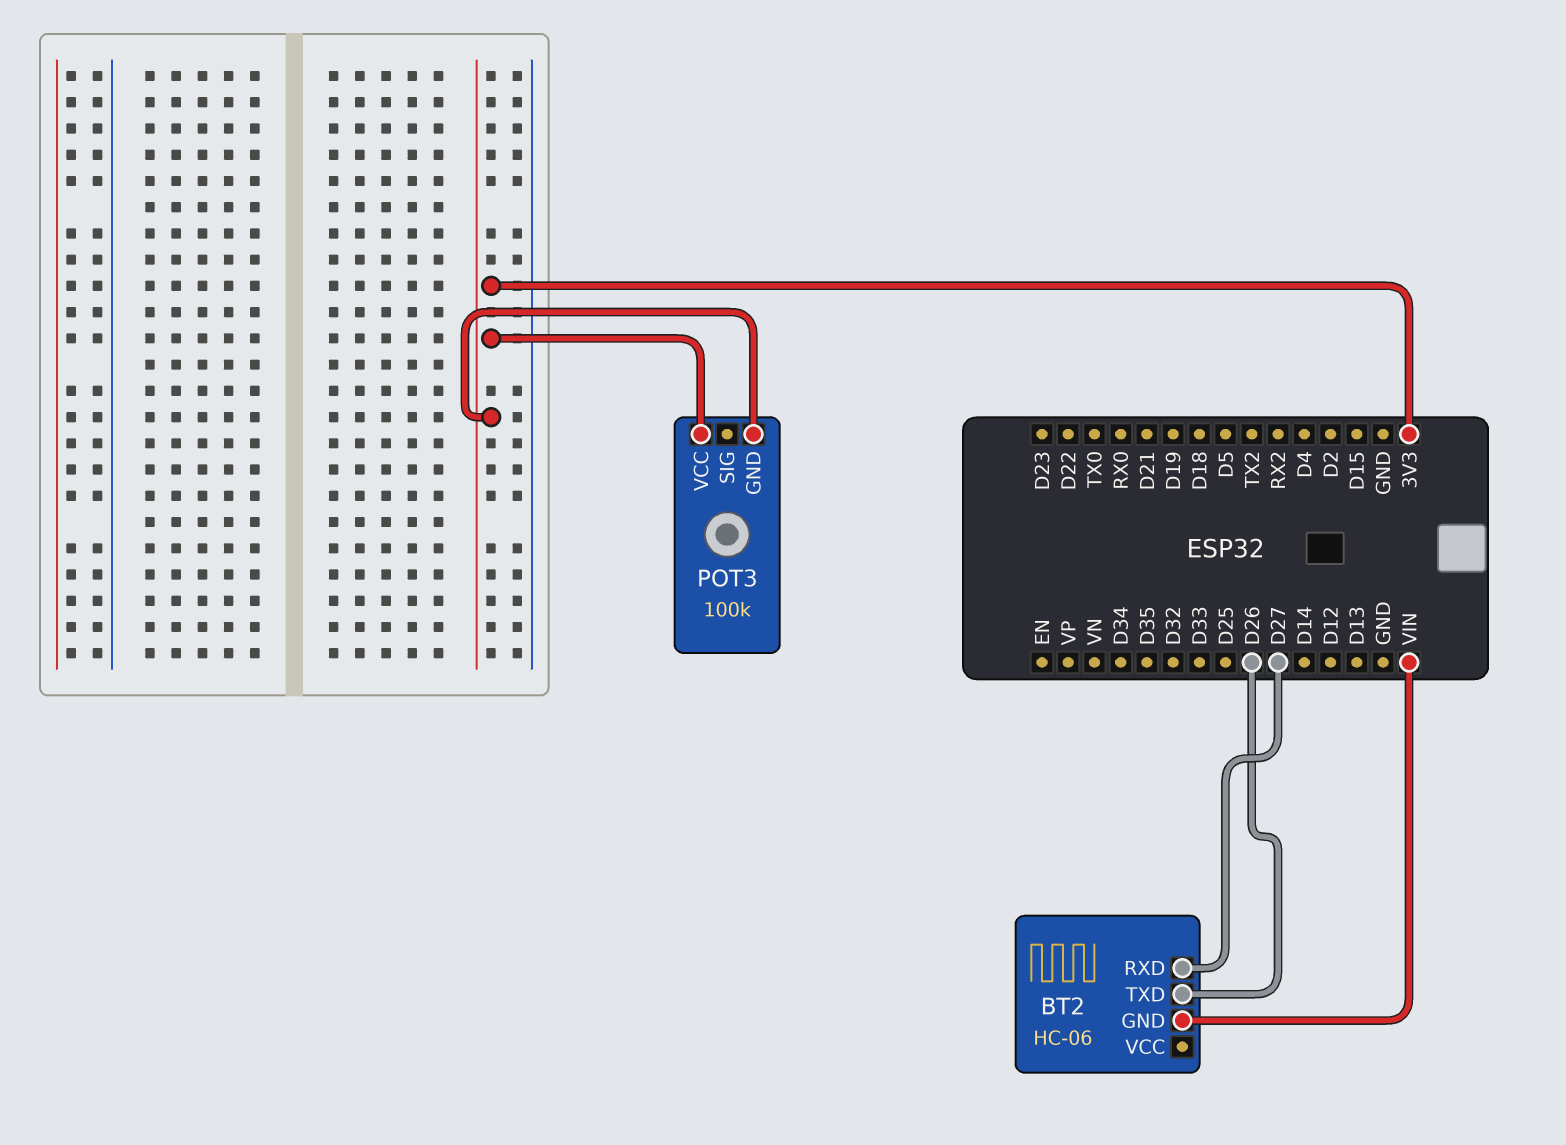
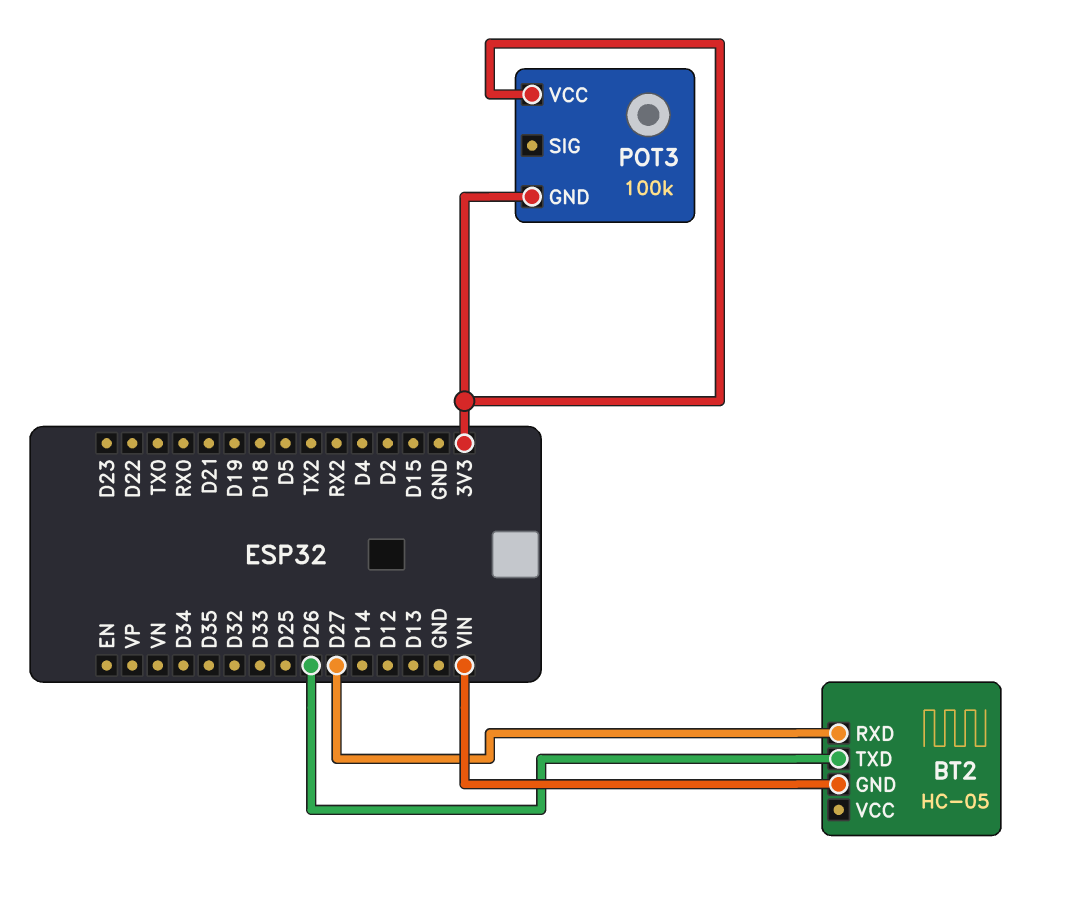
BT2: HC-06 -> HC-05

